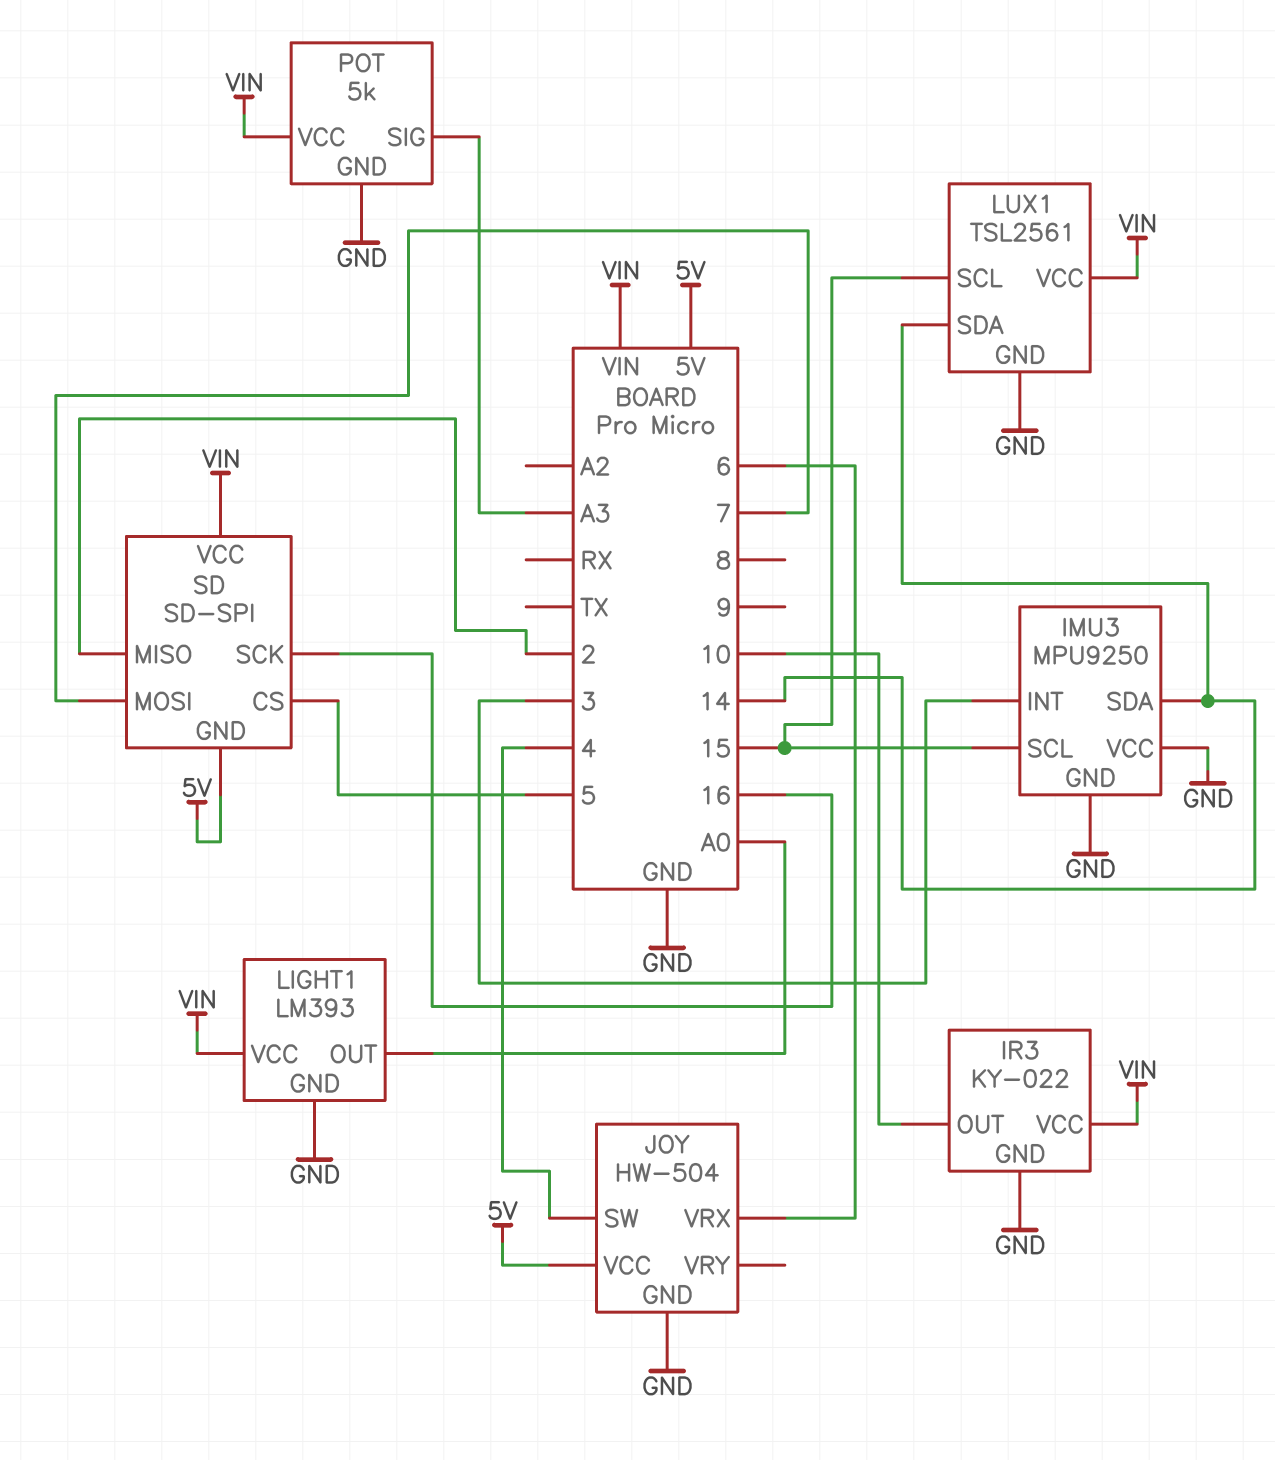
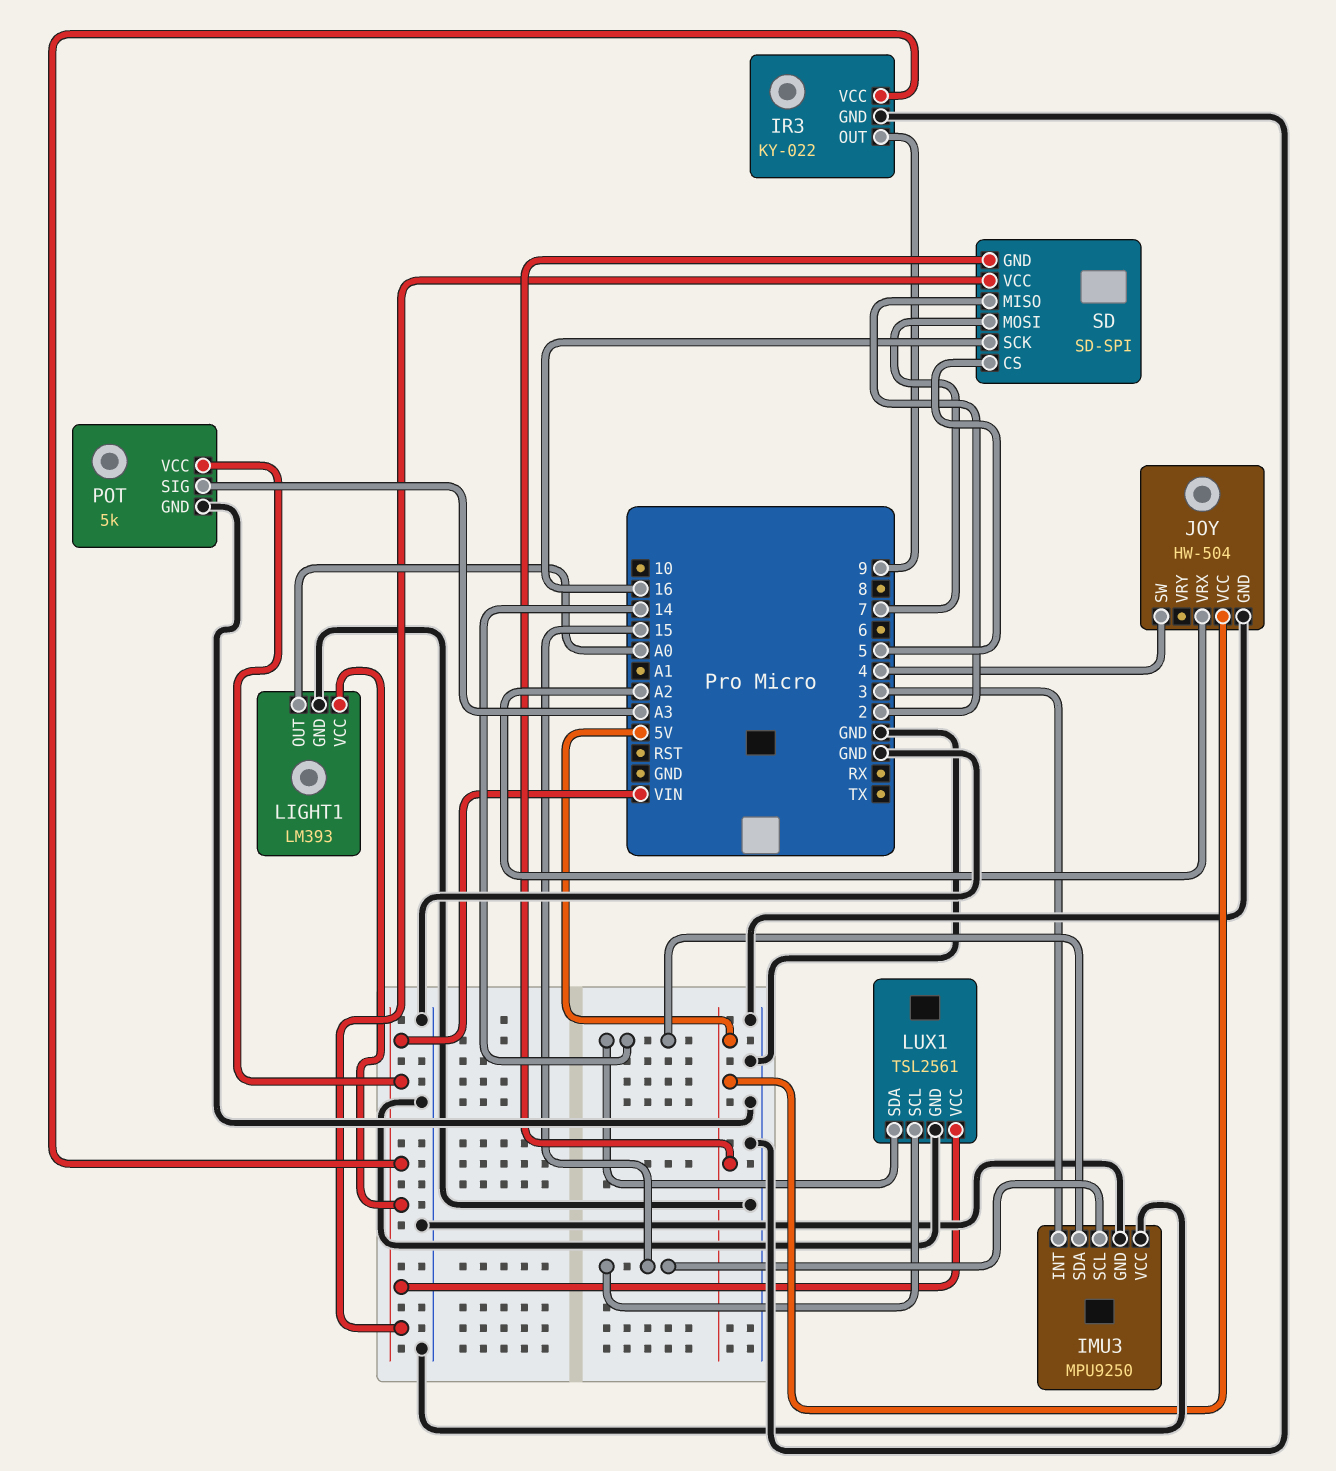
IR3 pin OUT: 10 -> 9
JOY pin VRX: 6 -> A2

